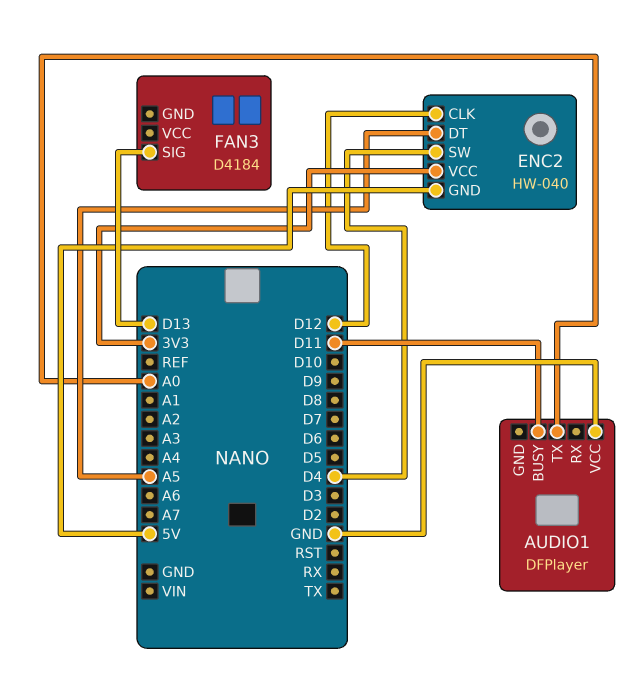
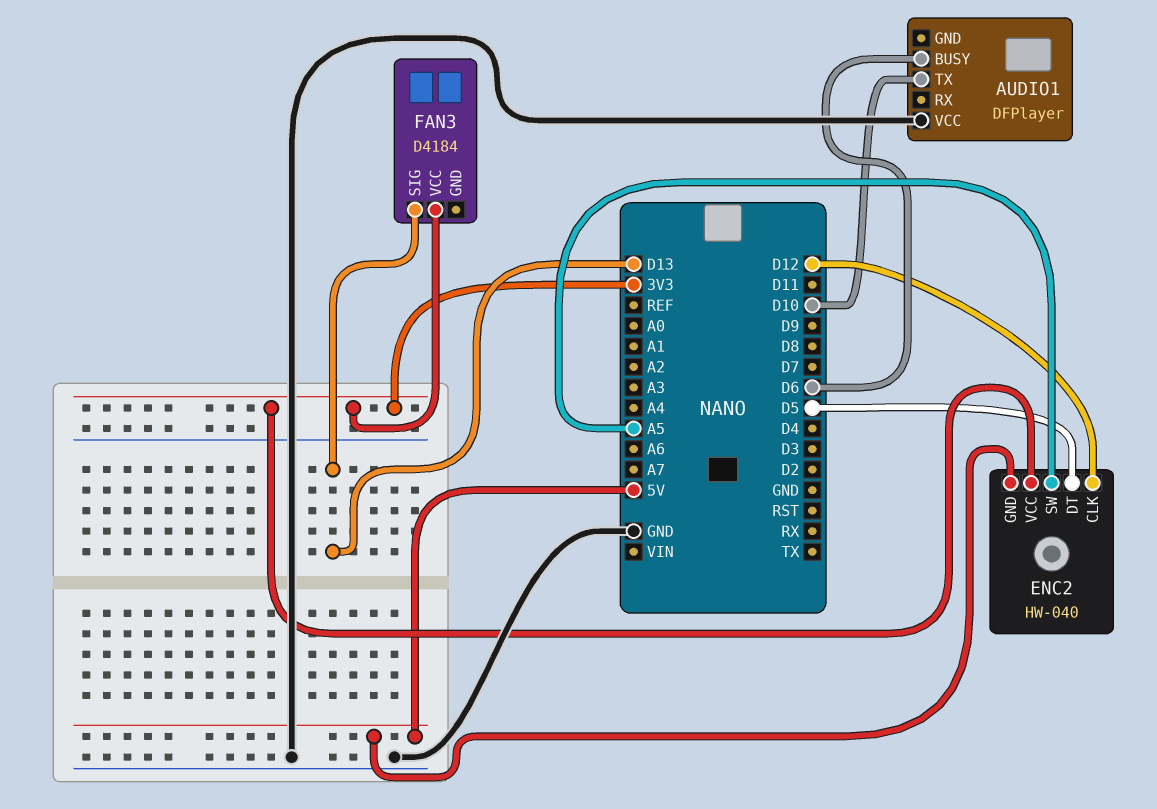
AUDIO1 pin BUSY: D11 -> D6
AUDIO1 pin TX: A0 -> D10
ENC2 pin DT: A5 -> D5
ENC2 pin SW: D4 -> A5
FAN3 pin VCC: none -> 3V3

